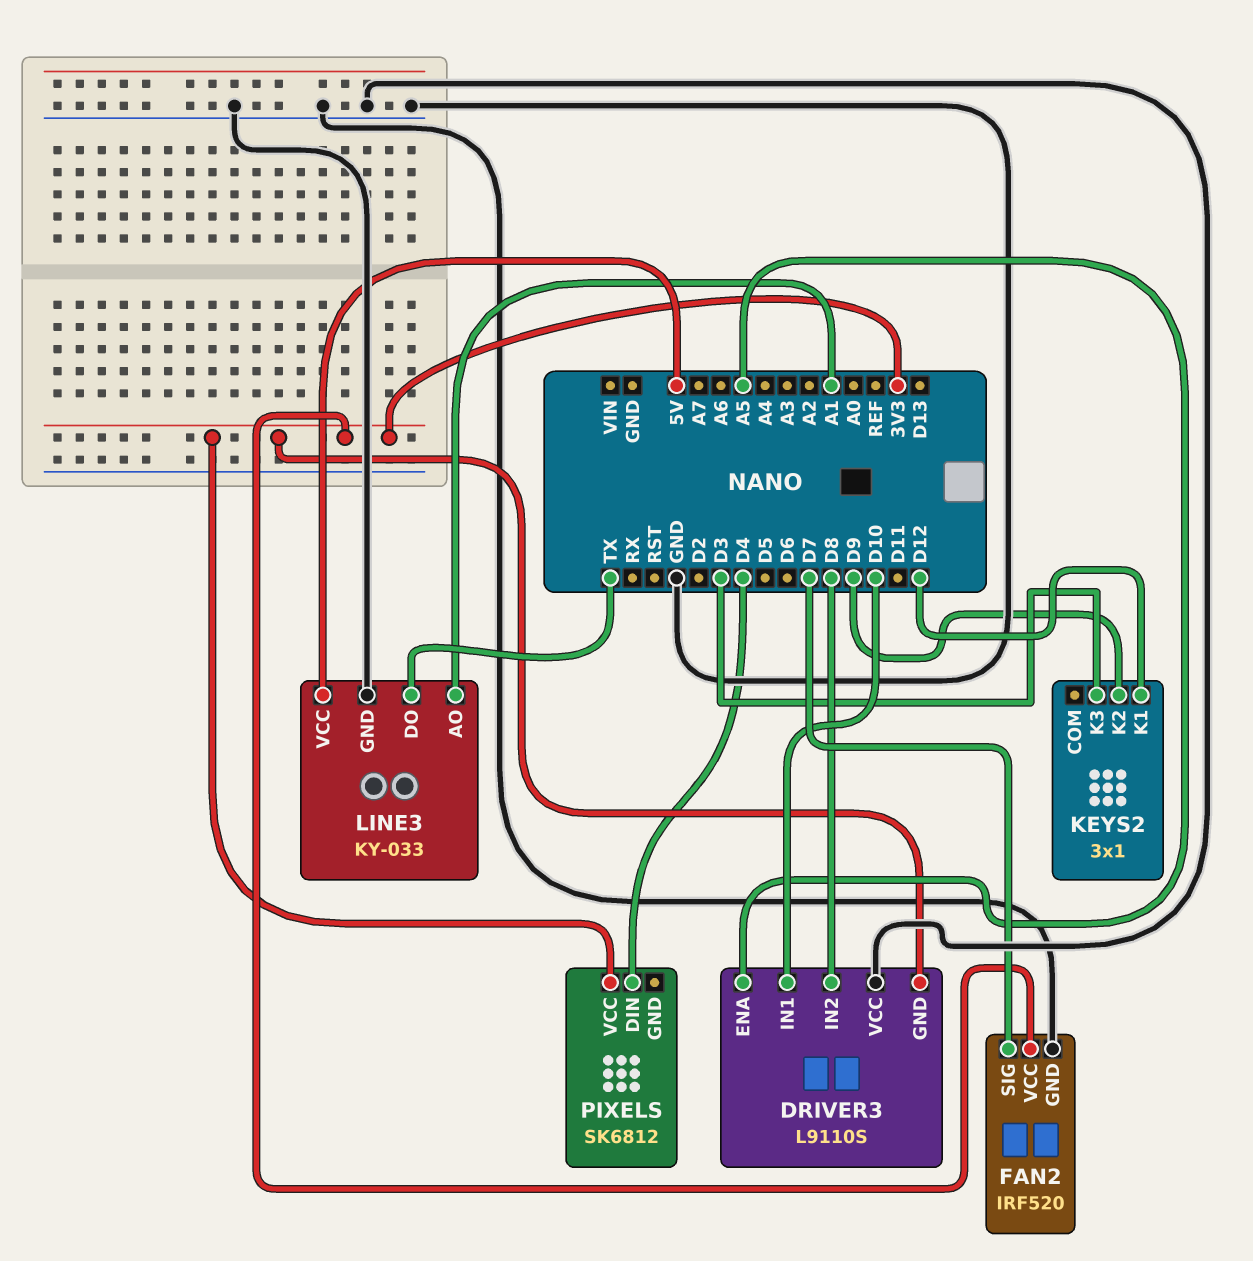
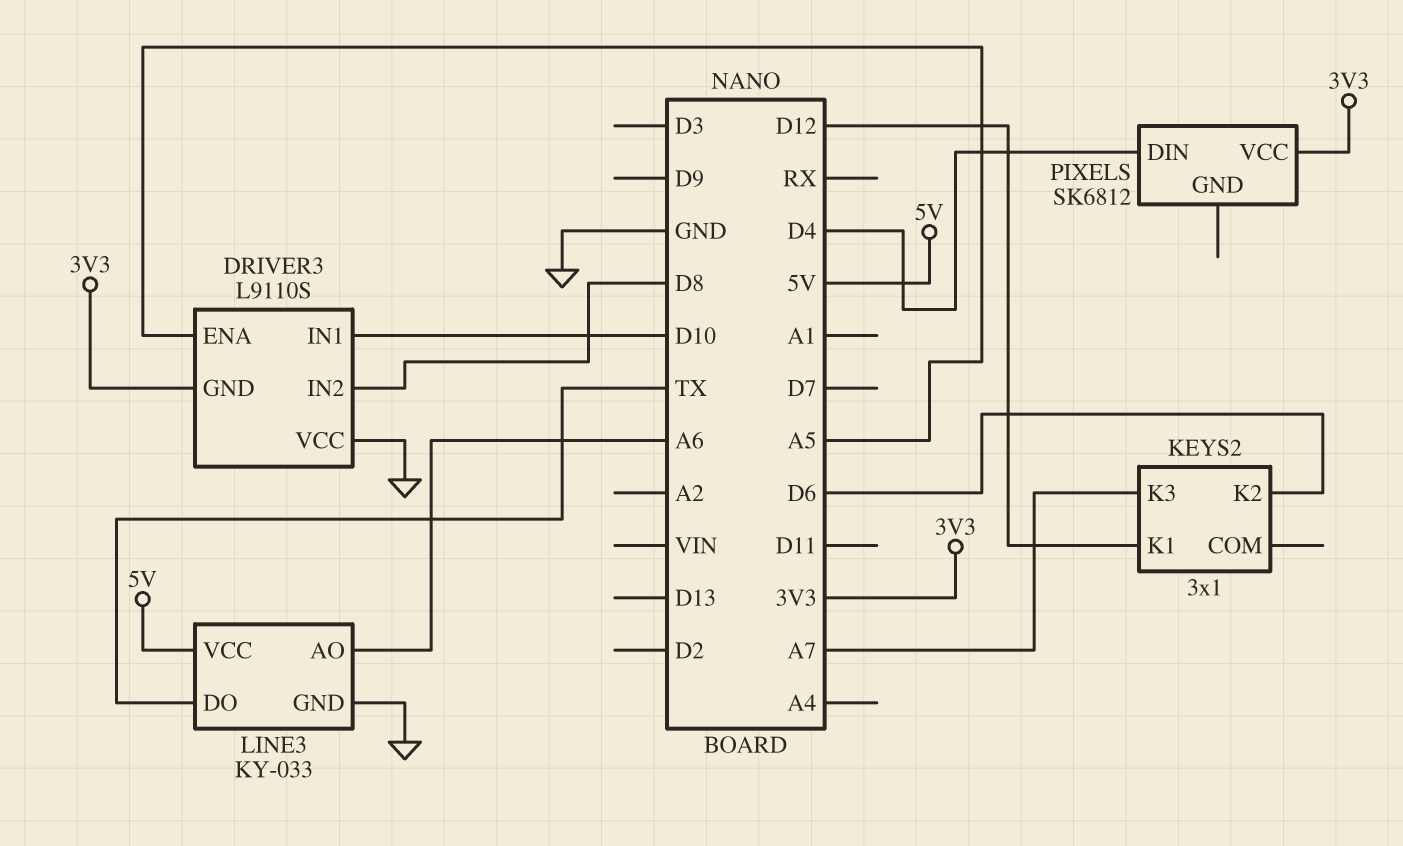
FAN2: IRF520 -> none
FAN2 pin GND: GND -> none
FAN2 pin SIG: D7 -> none
FAN2 pin VCC: 3V3 -> none
KEYS2 pin K2: D9 -> D6
KEYS2 pin K3: D3 -> A7
LINE3 pin AO: A1 -> A6

